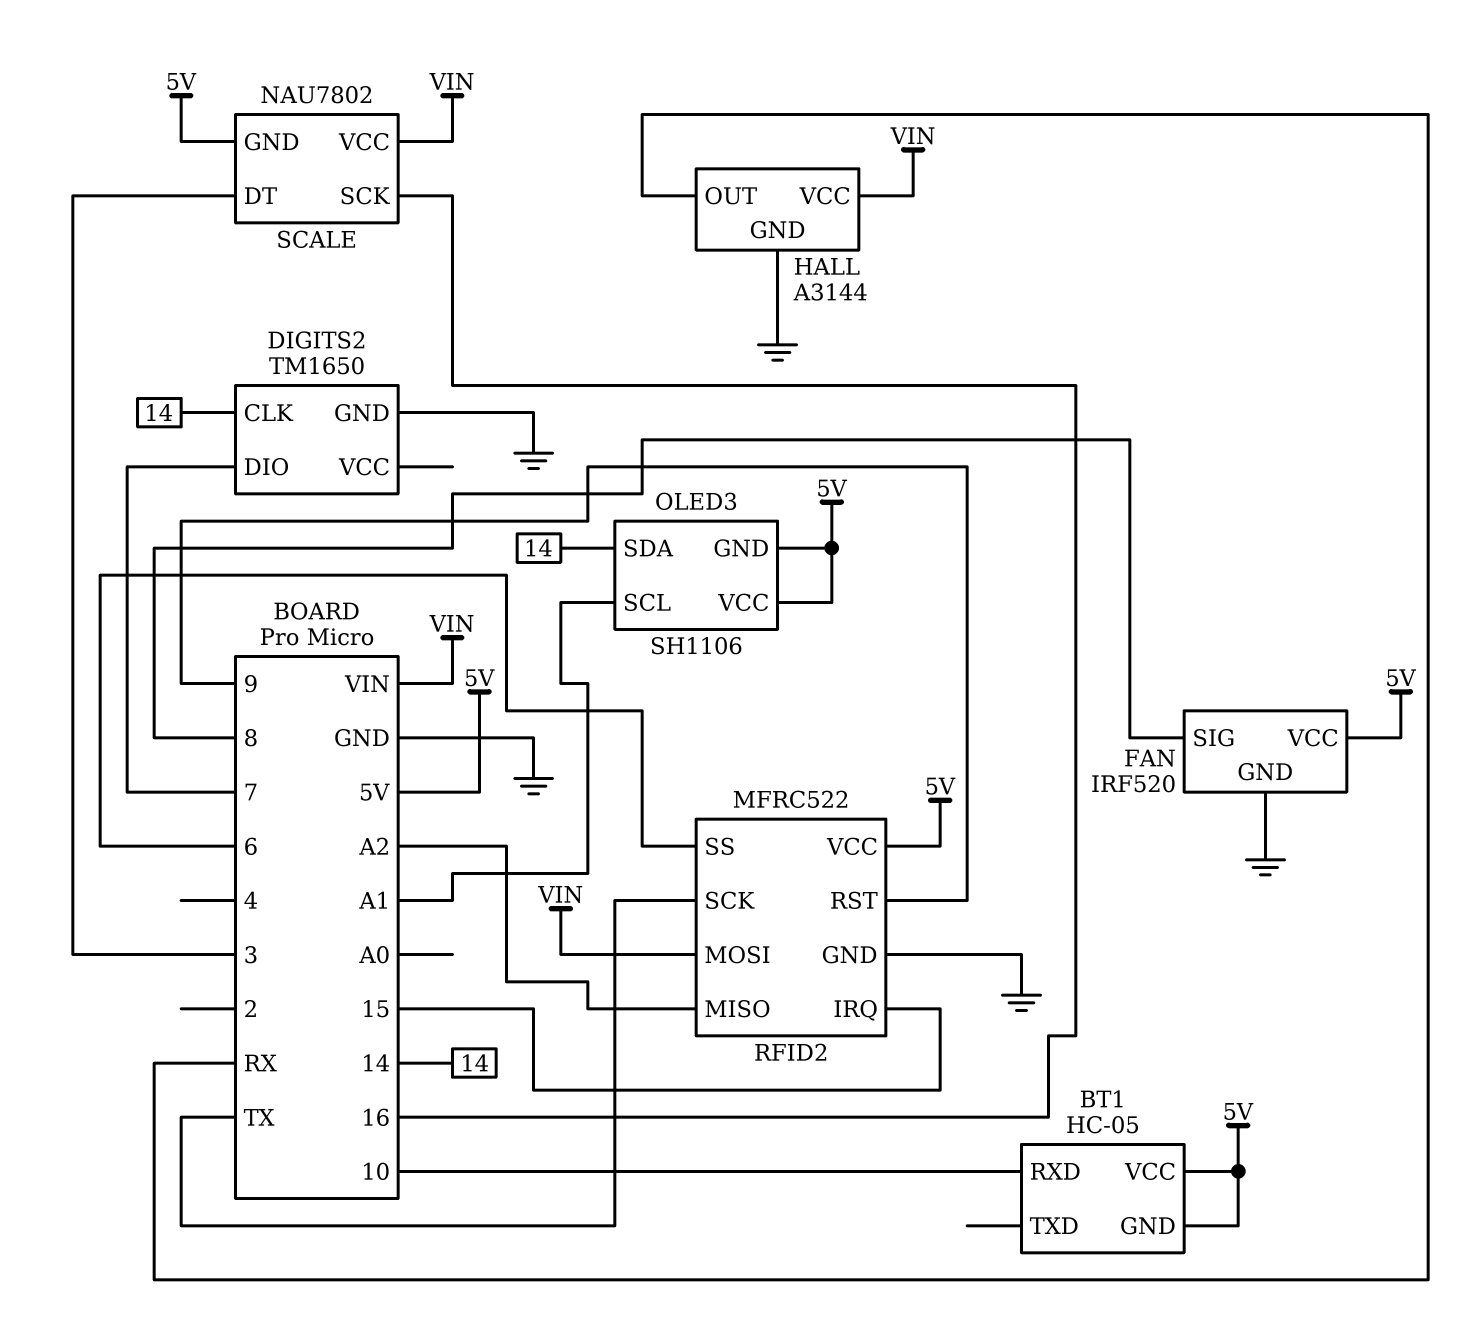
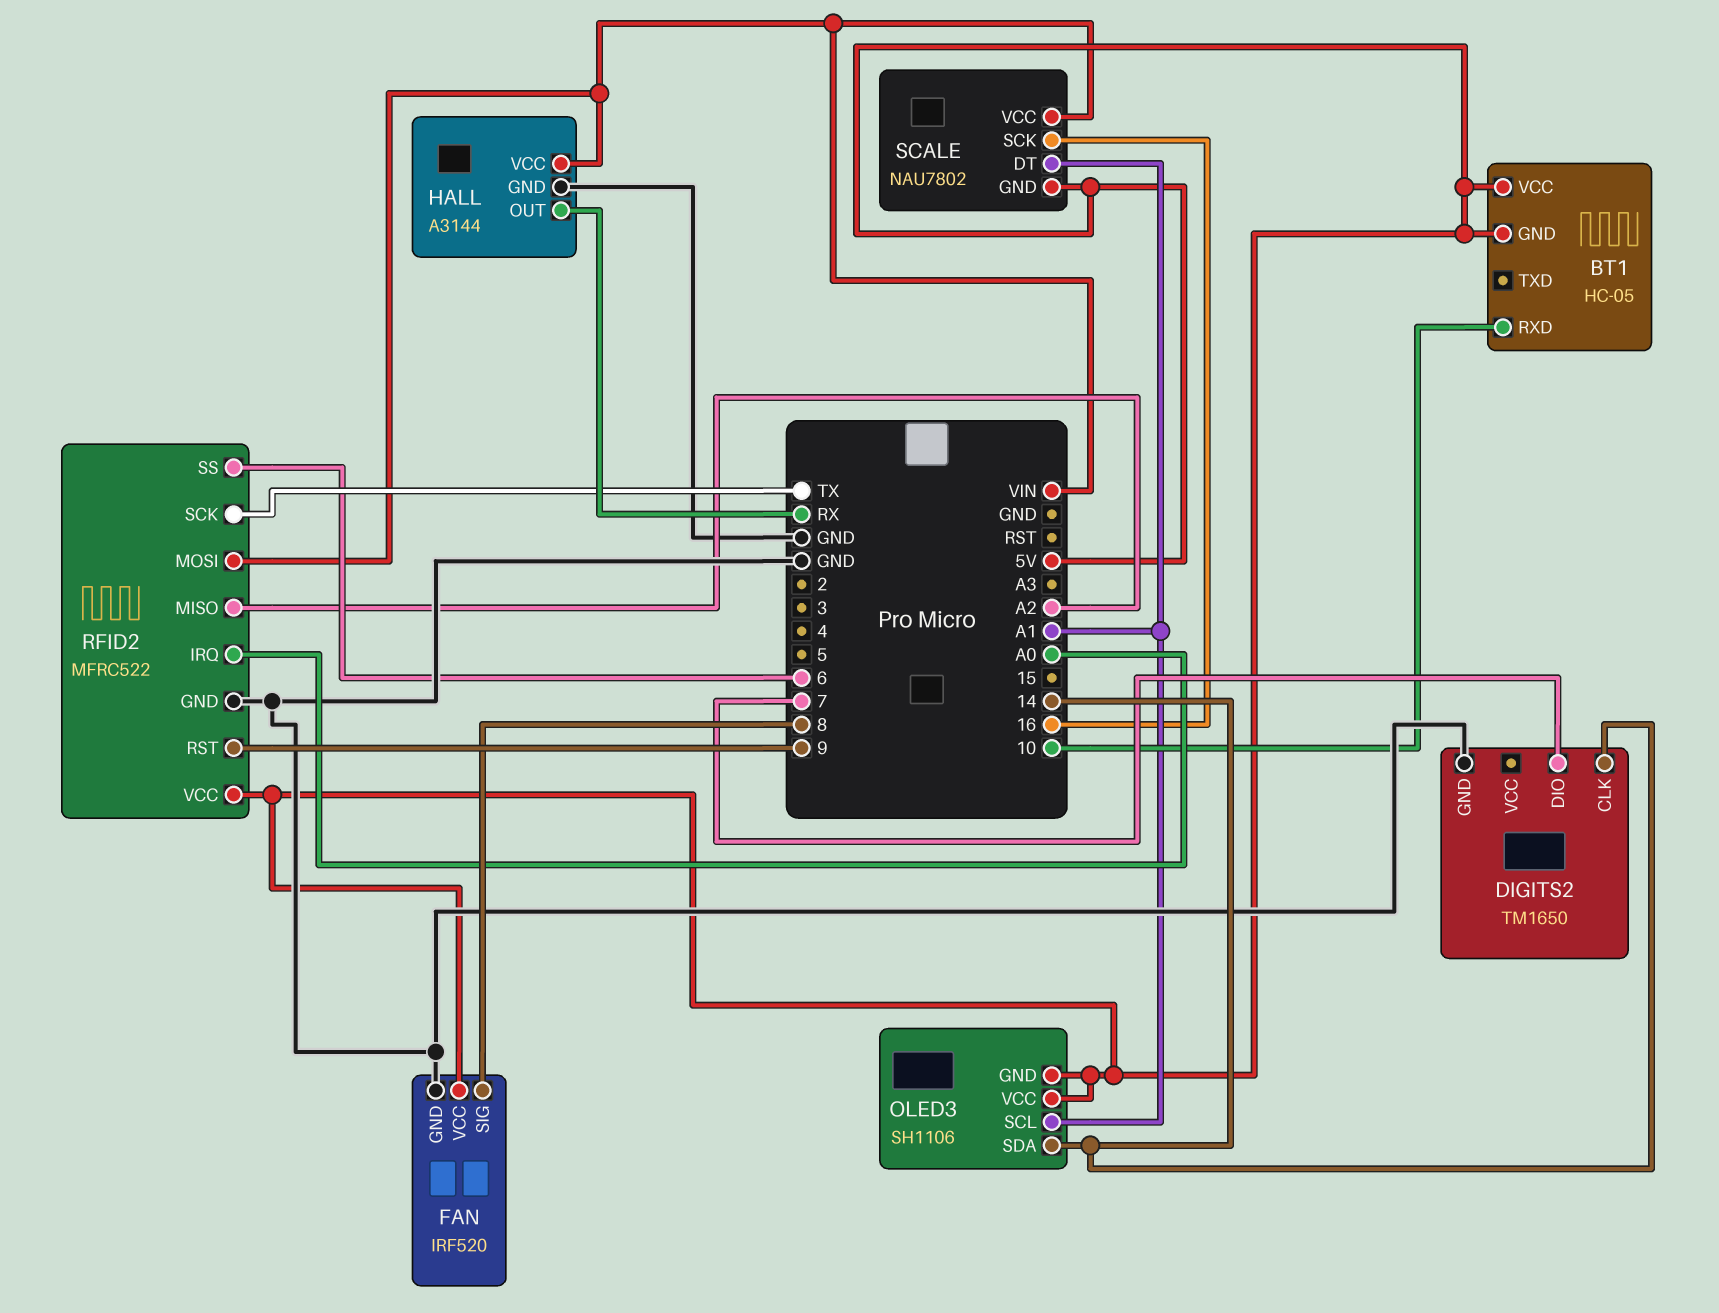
RFID2 pin IRQ: 15 -> A0
SCALE pin DT: 3 -> A1

